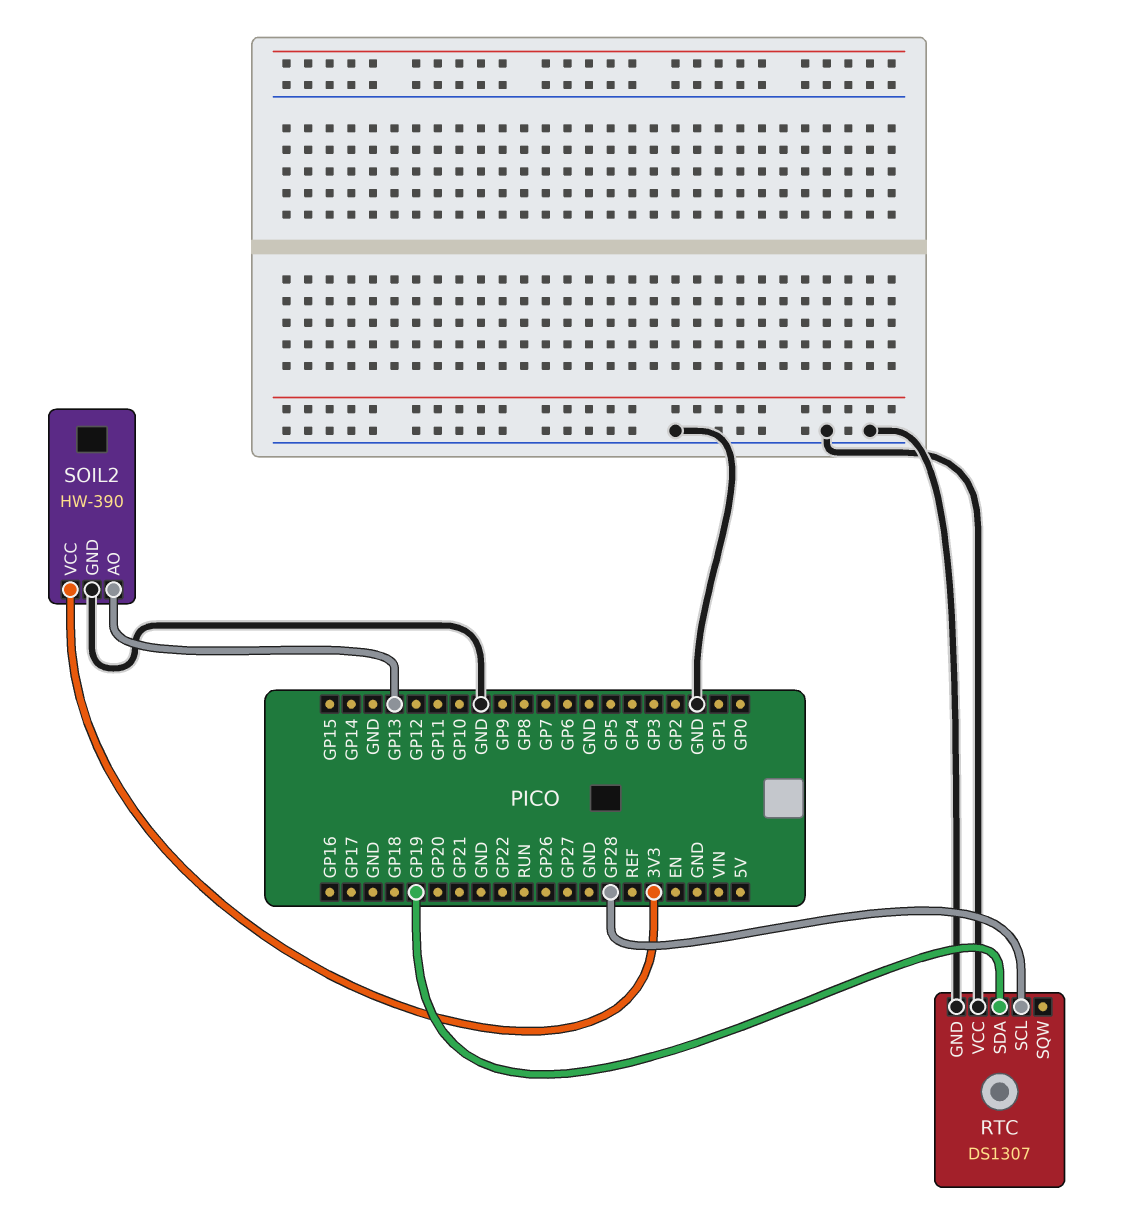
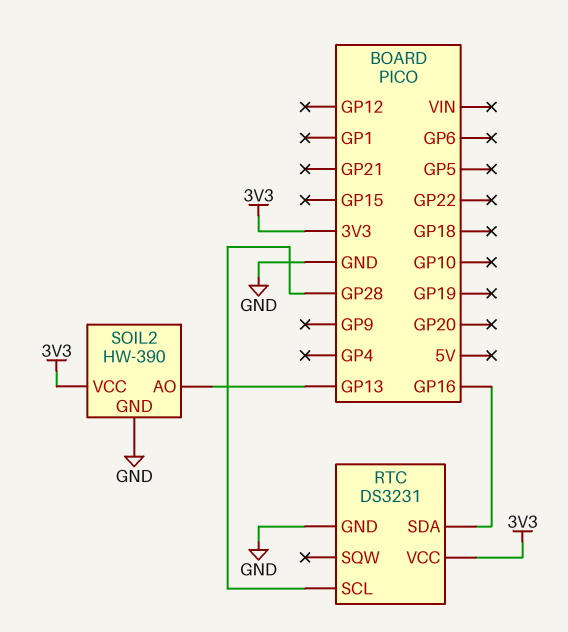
RTC: DS1307 -> DS3231
RTC pin SDA: GP19 -> GP16
RTC pin VCC: GND -> 3V3

